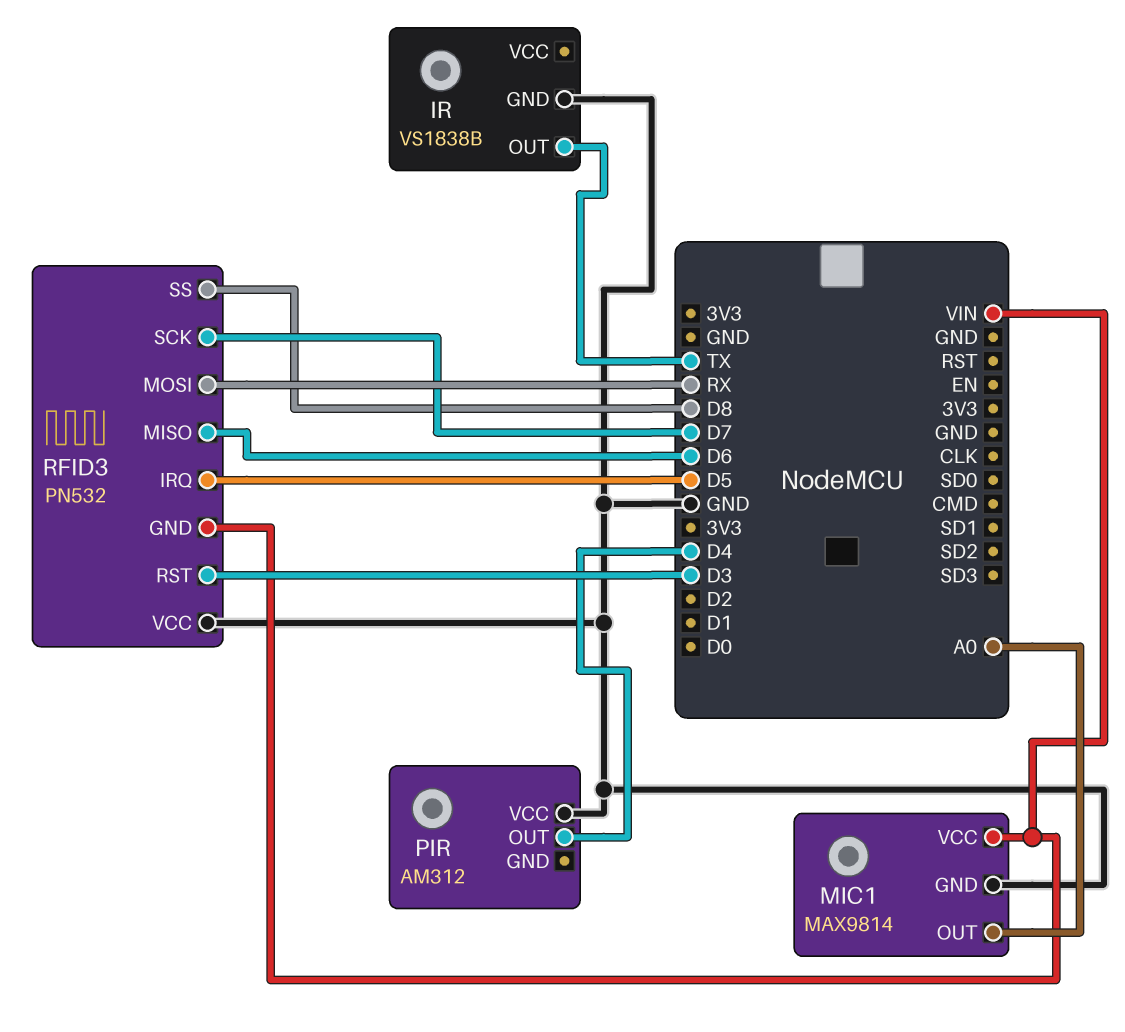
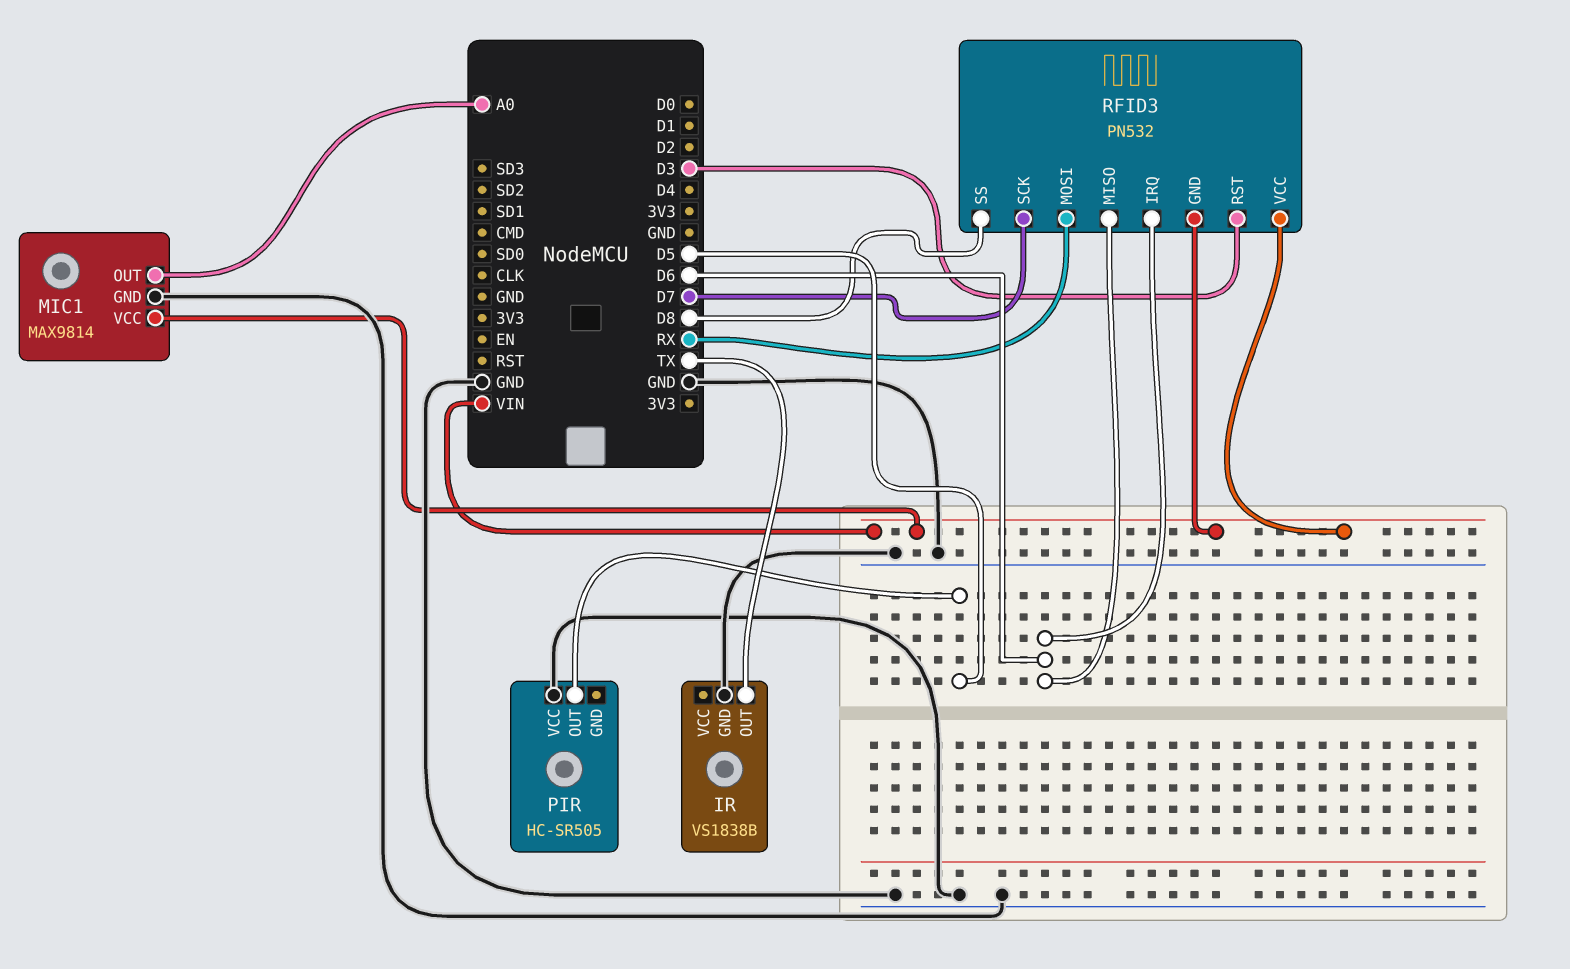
PIR: AM312 -> HC-SR505
PIR pin OUT: D4 -> D5
RFID3 pin IRQ: D5 -> D6
RFID3 pin VCC: GND -> VIN

